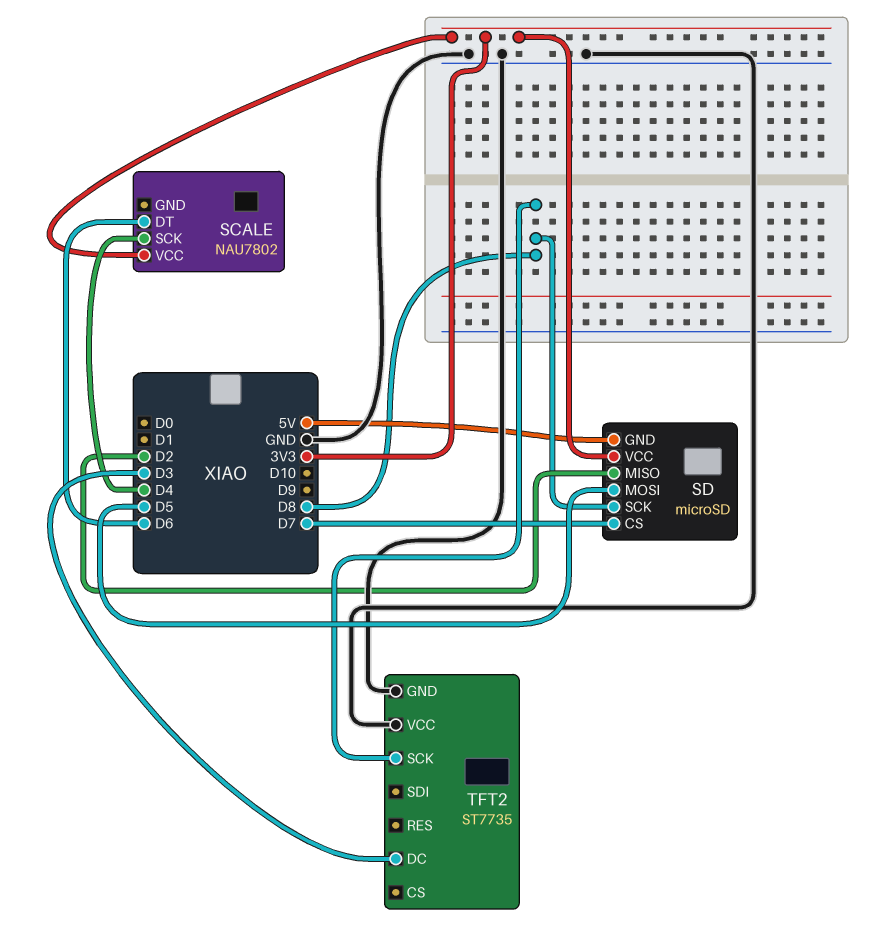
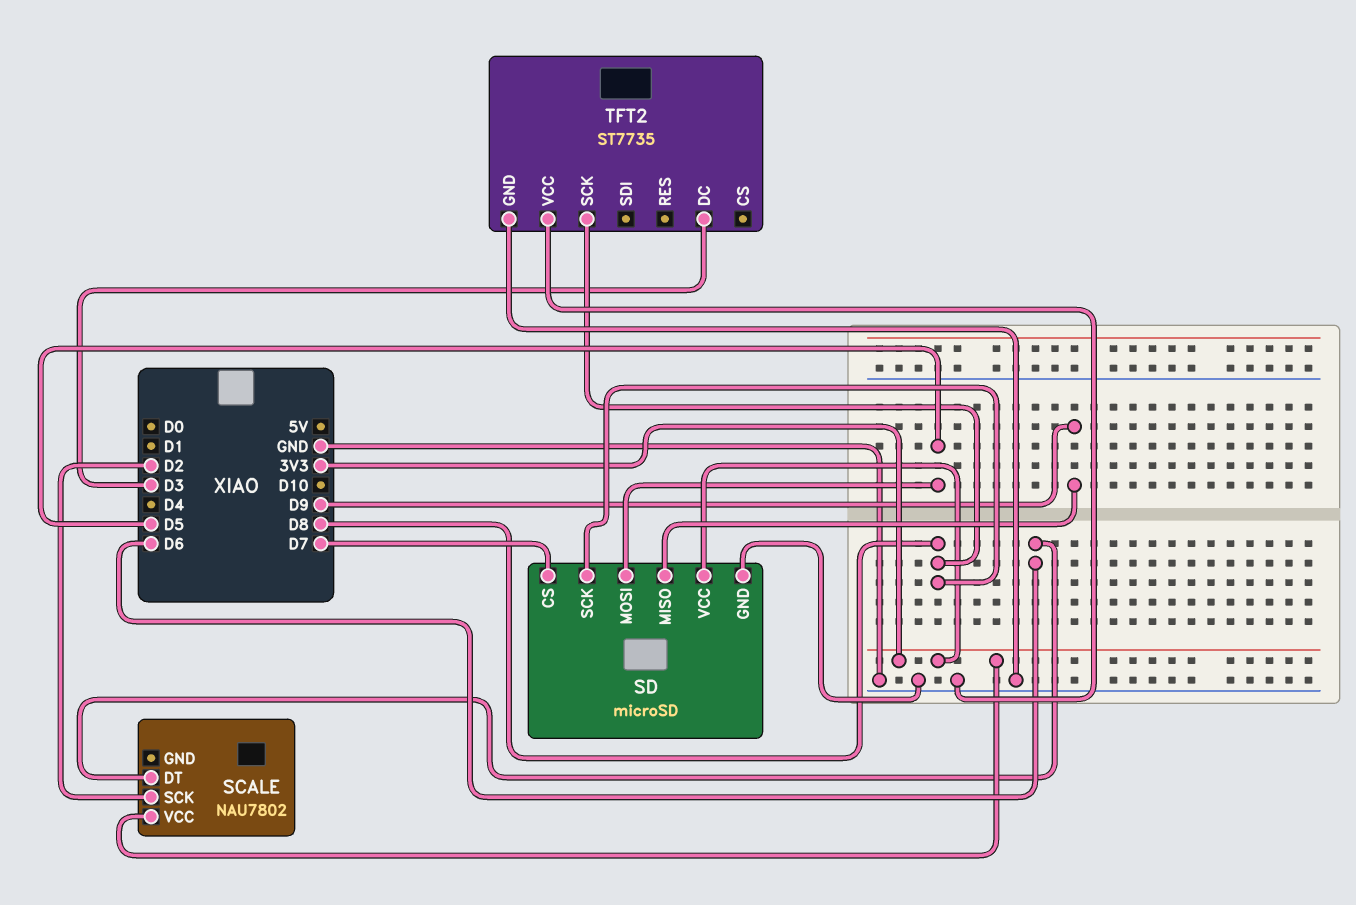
SCALE pin SCK: D4 -> D2
SD pin GND: 5V -> GND
SD pin MISO: D2 -> D9

